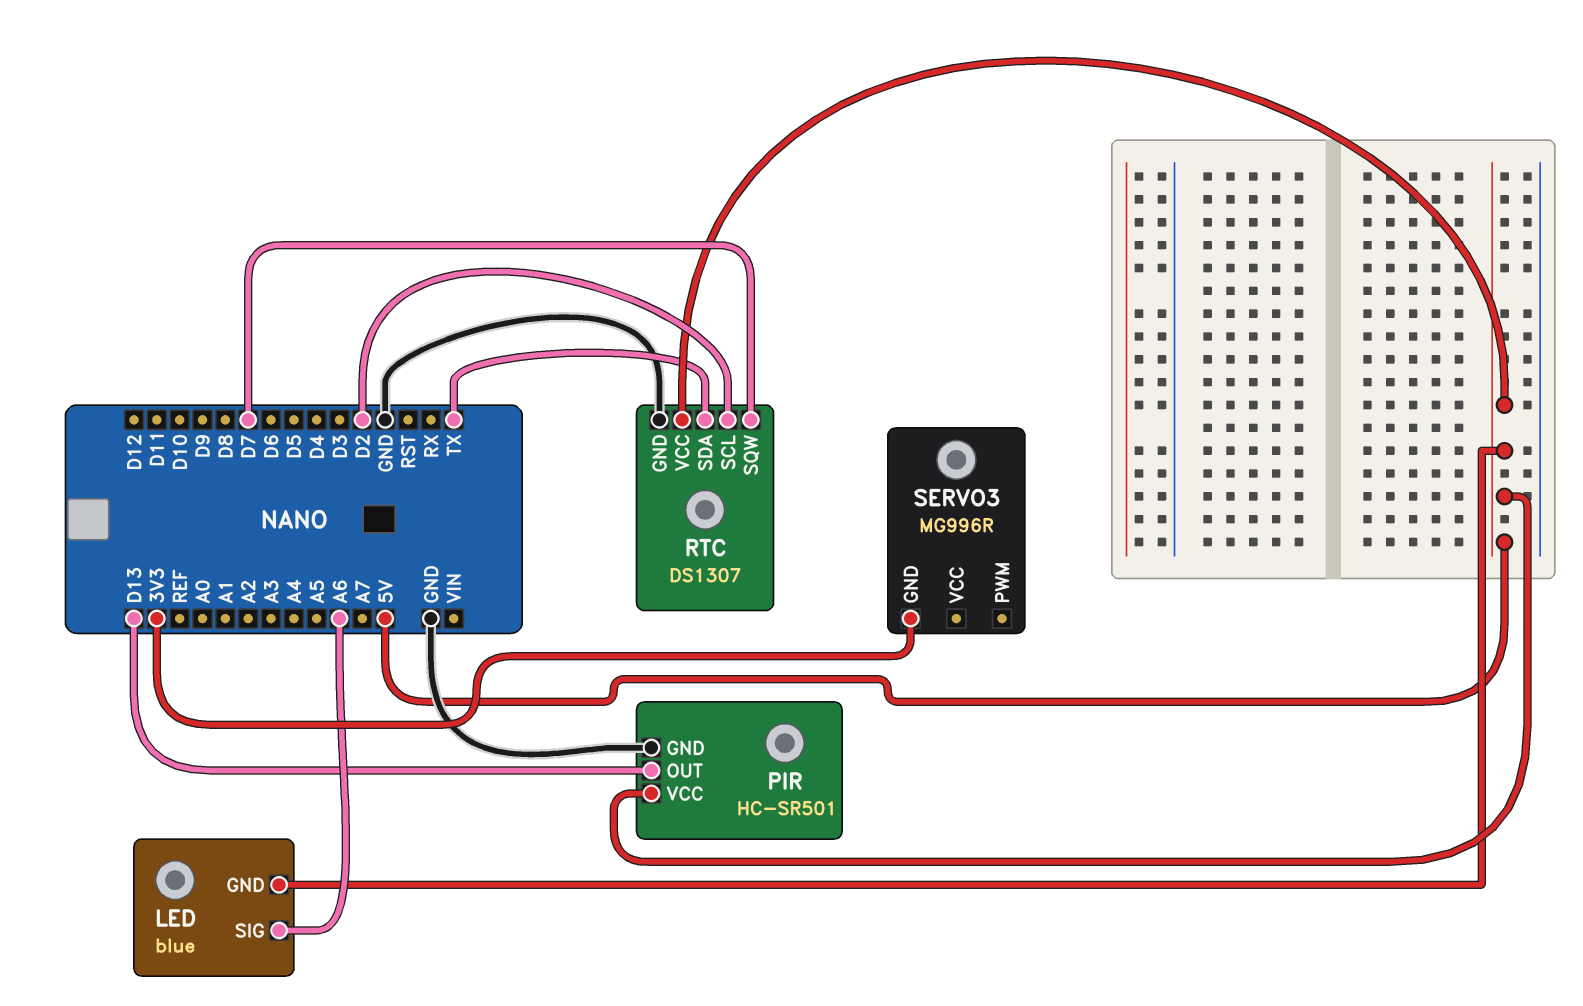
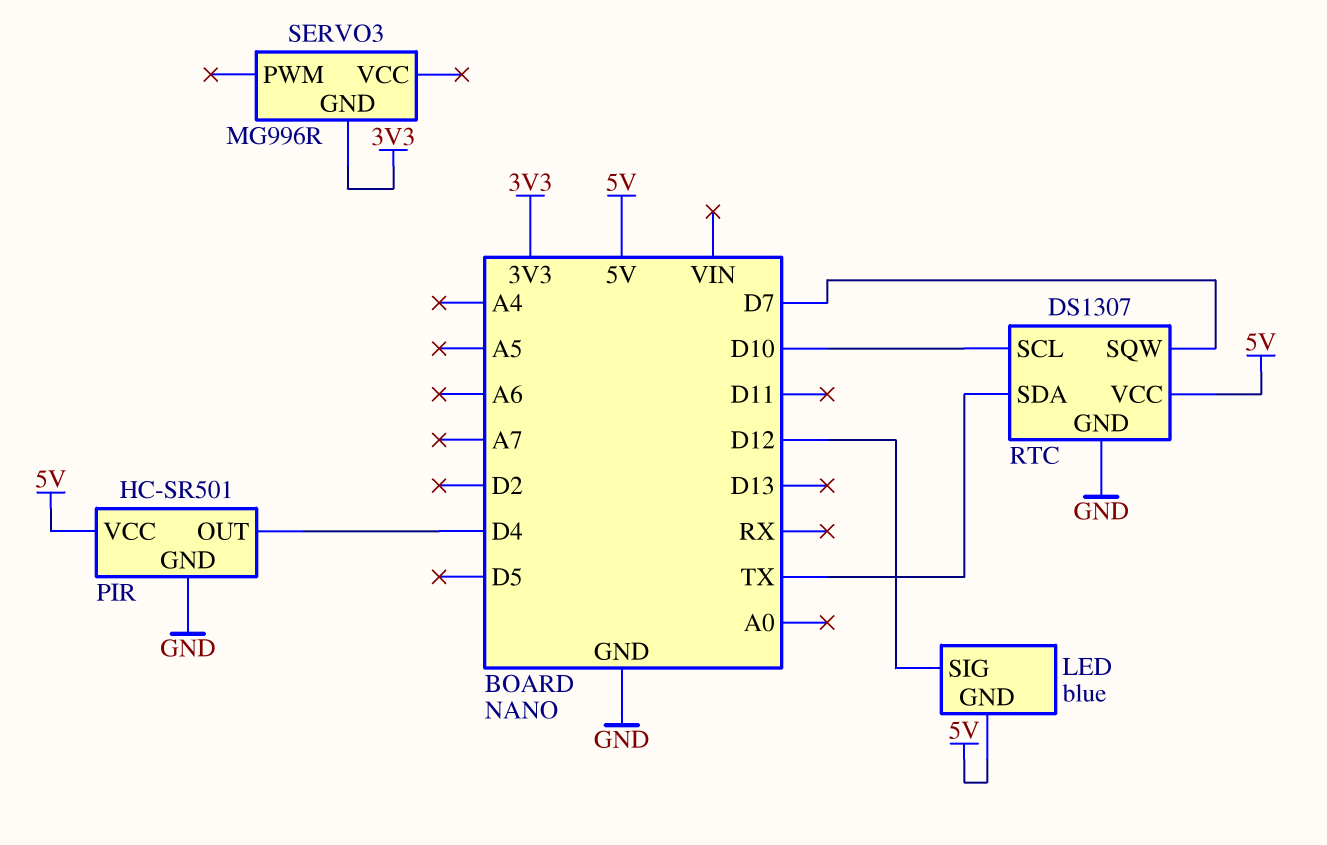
LED pin SIG: A6 -> D12
PIR pin OUT: D13 -> D4
RTC pin SCL: D2 -> D10

